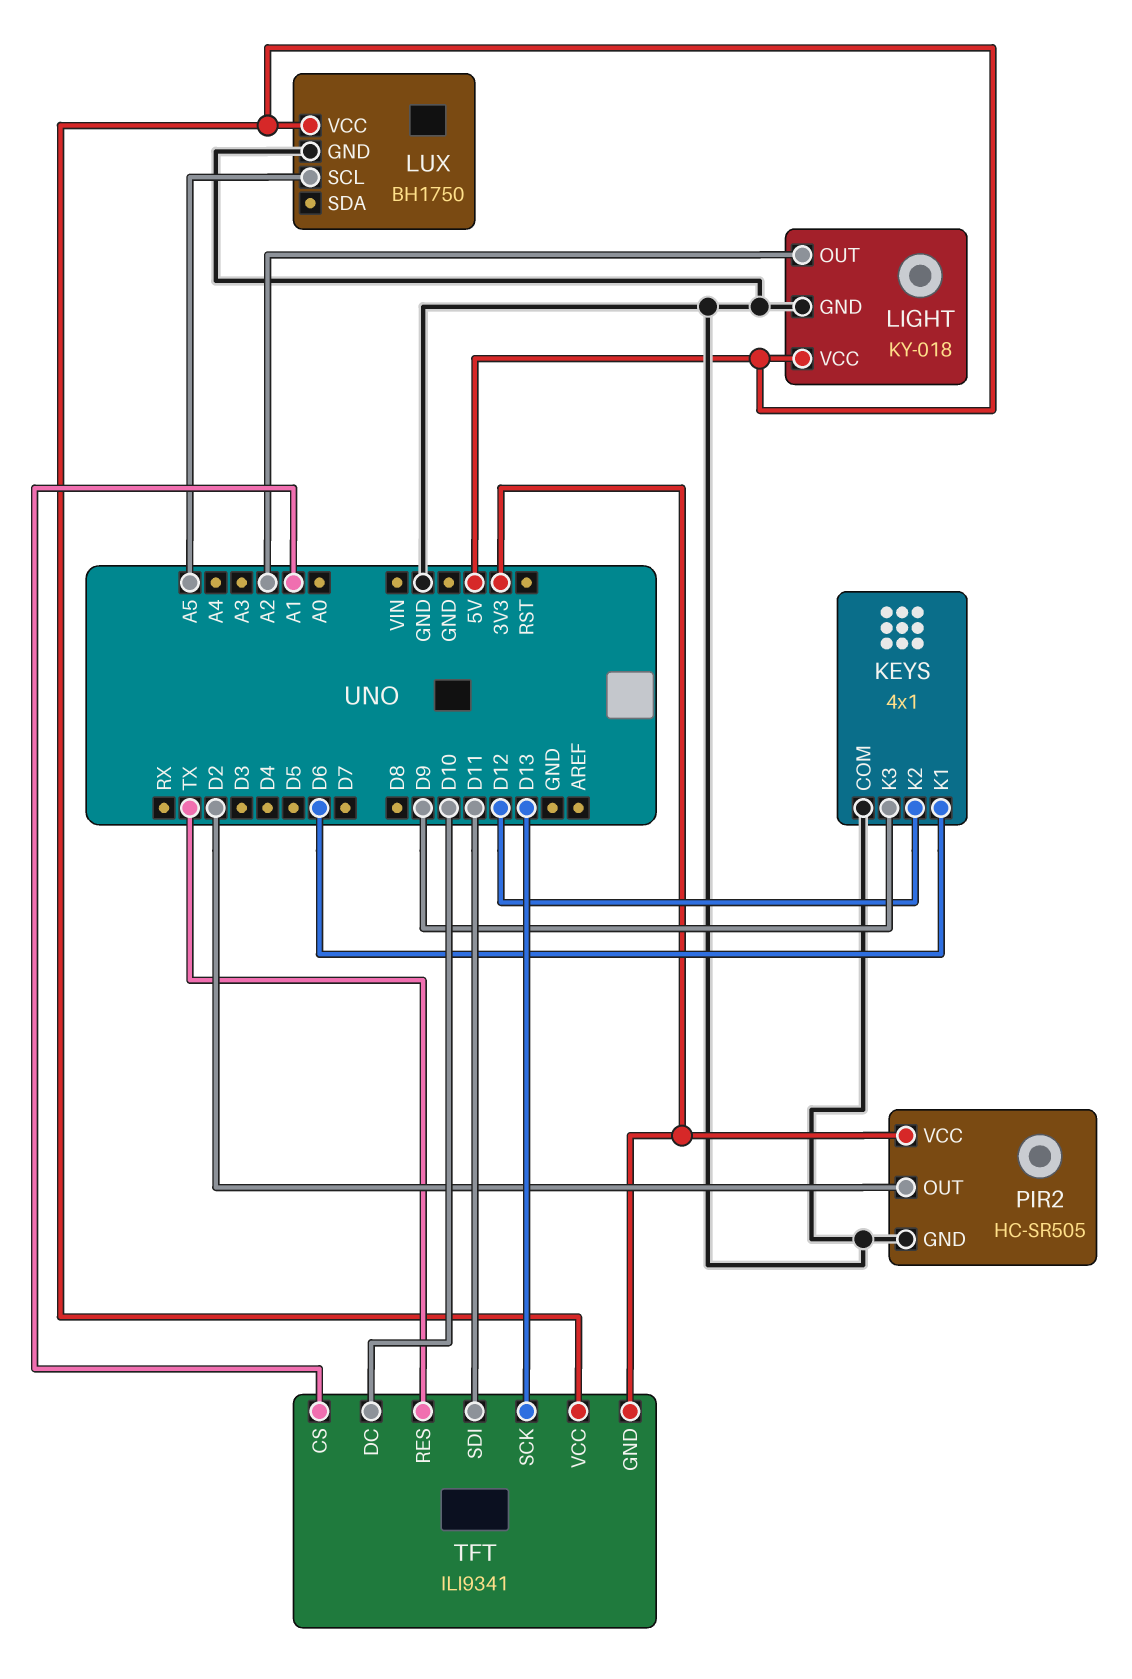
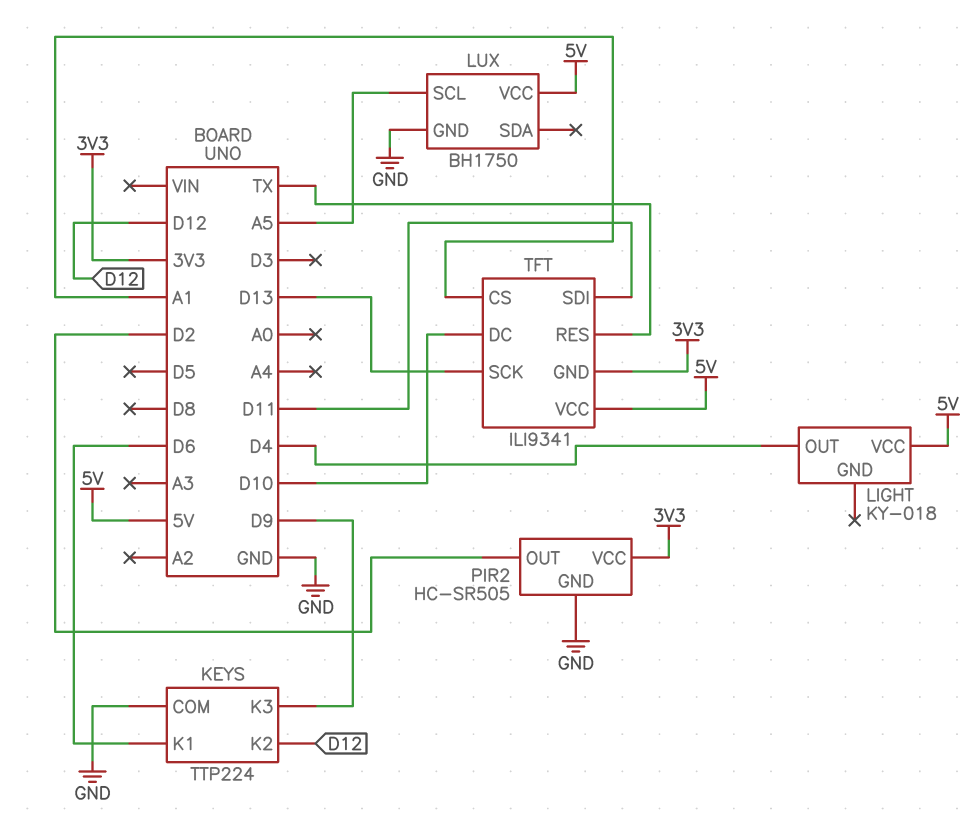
KEYS: 4x1 -> TTP224
LIGHT pin GND: GND -> none
LIGHT pin OUT: A2 -> D4

